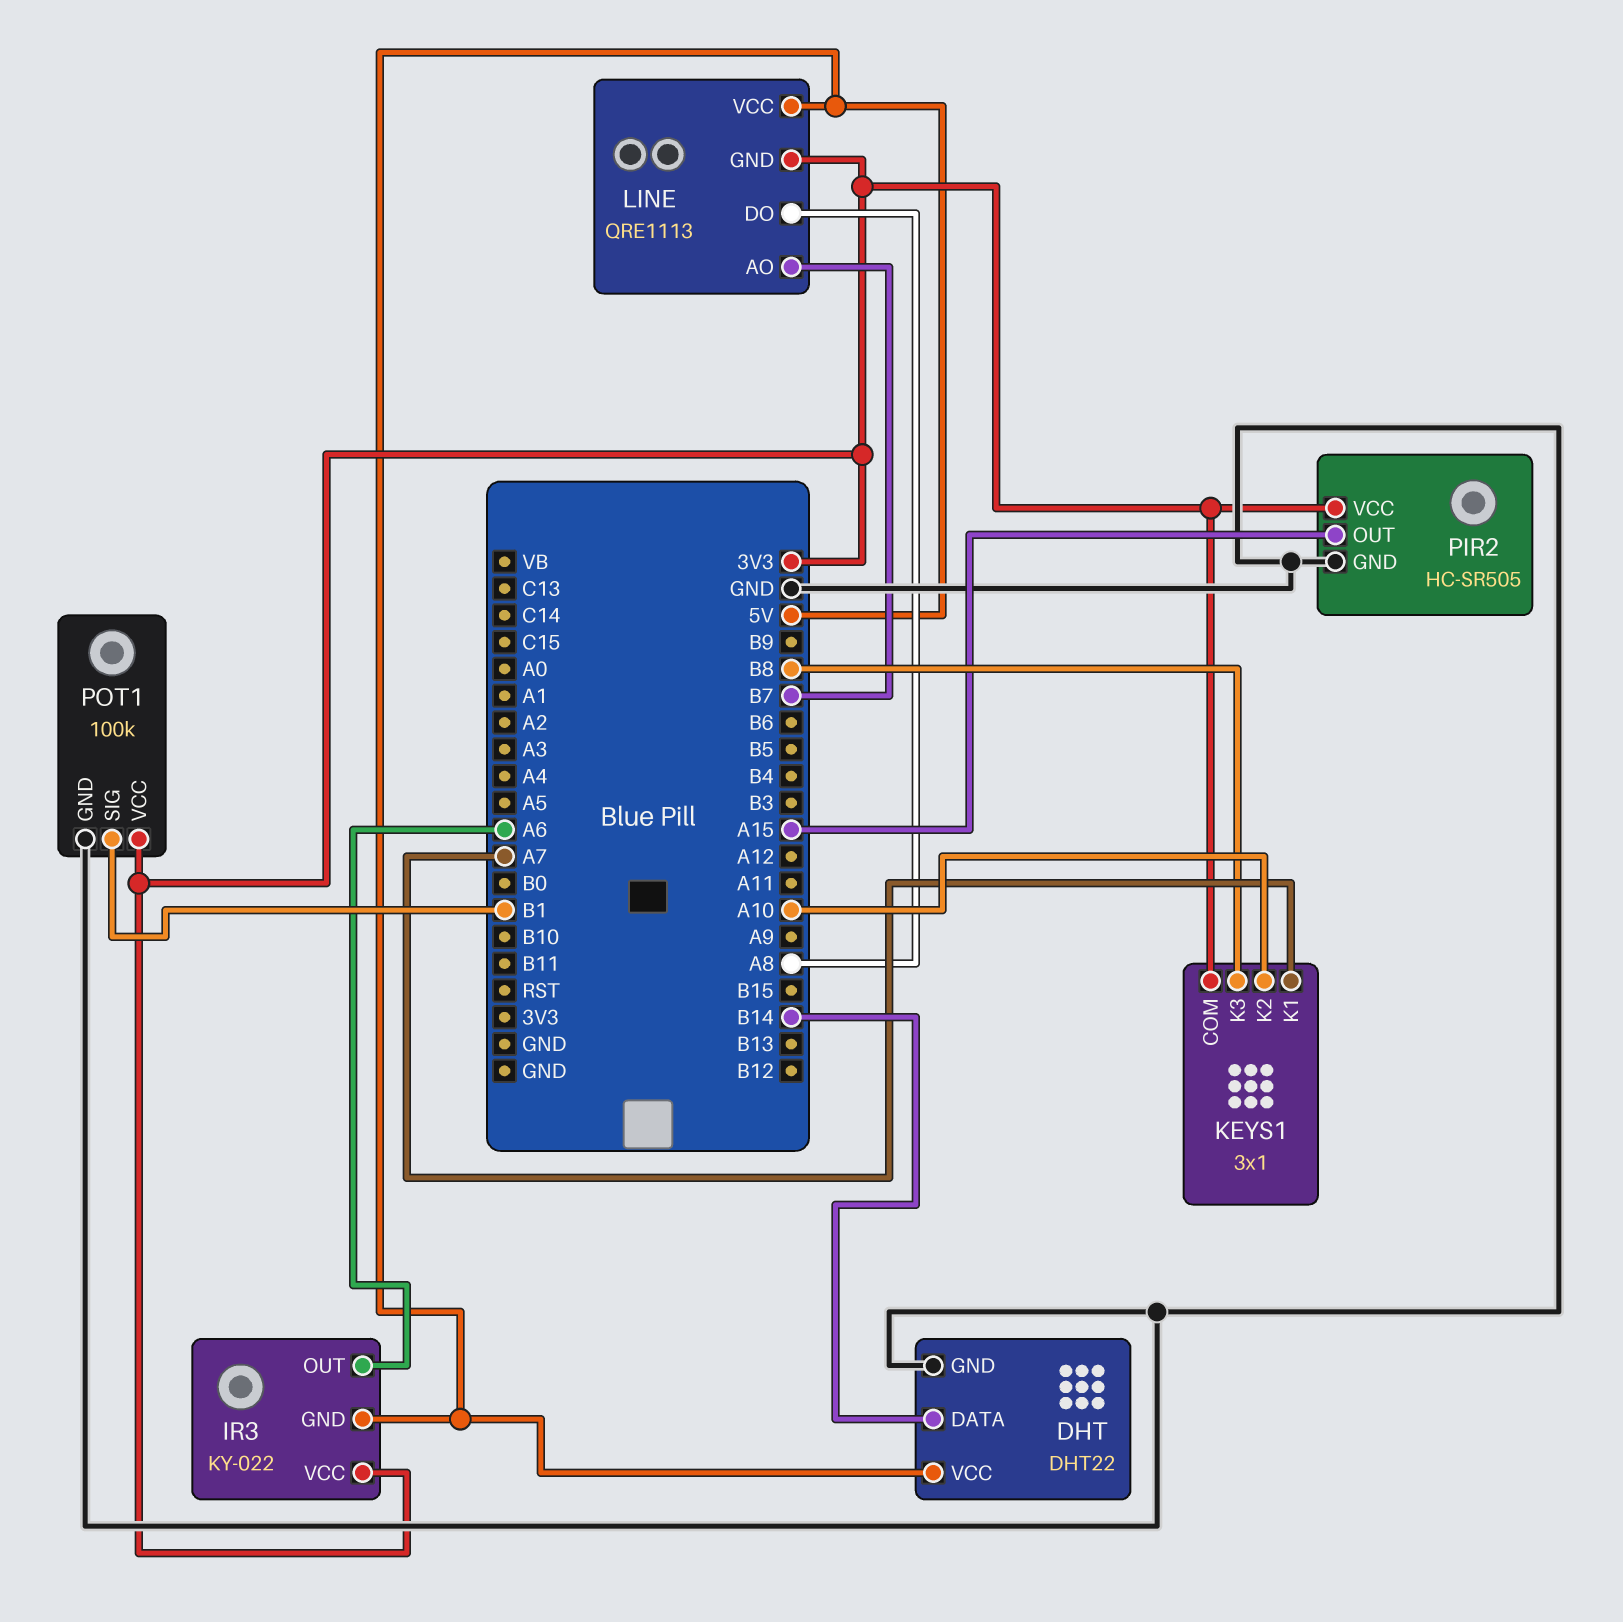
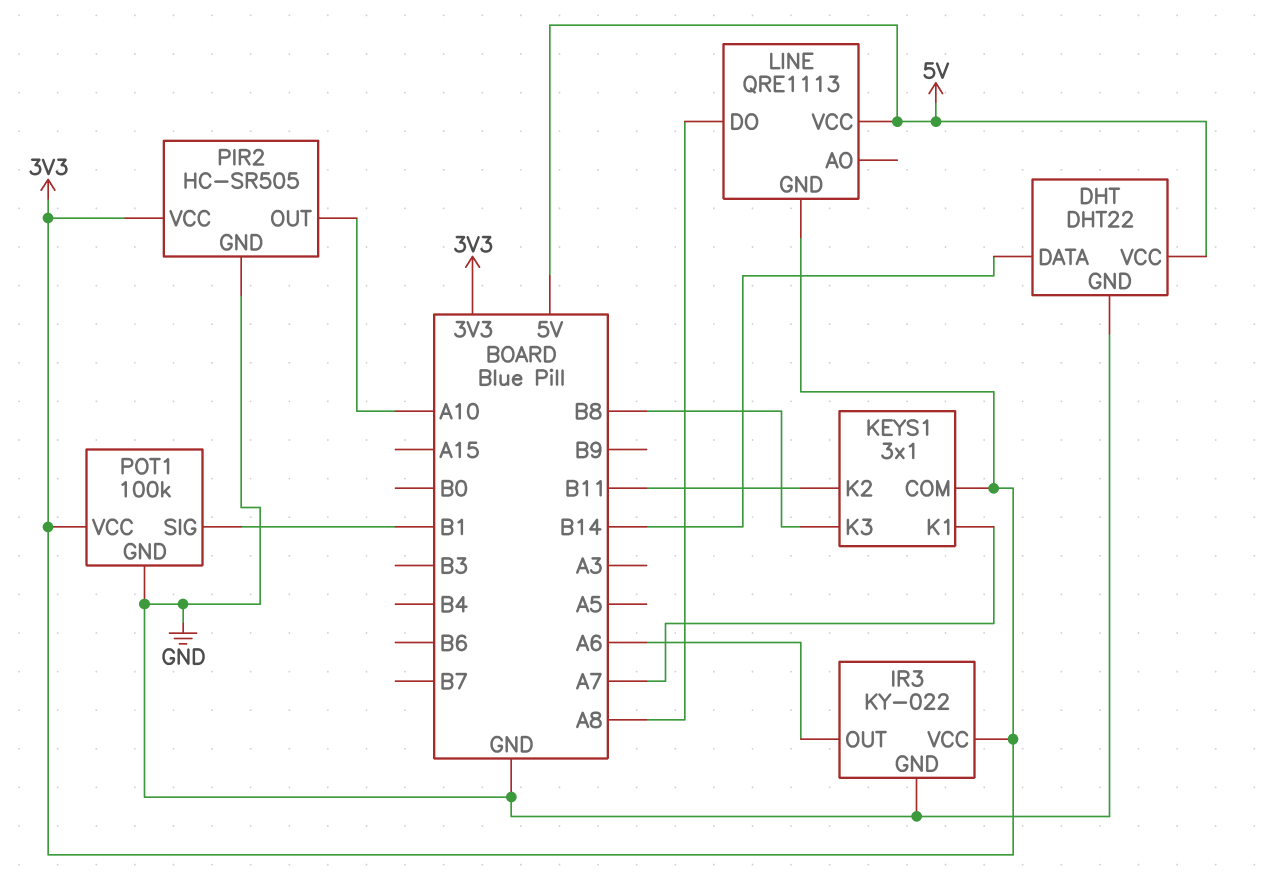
IR3 pin GND: 5V -> GND
KEYS1 pin K2: A10 -> B11
LINE pin AO: B7 -> none
PIR2 pin OUT: A15 -> A10

